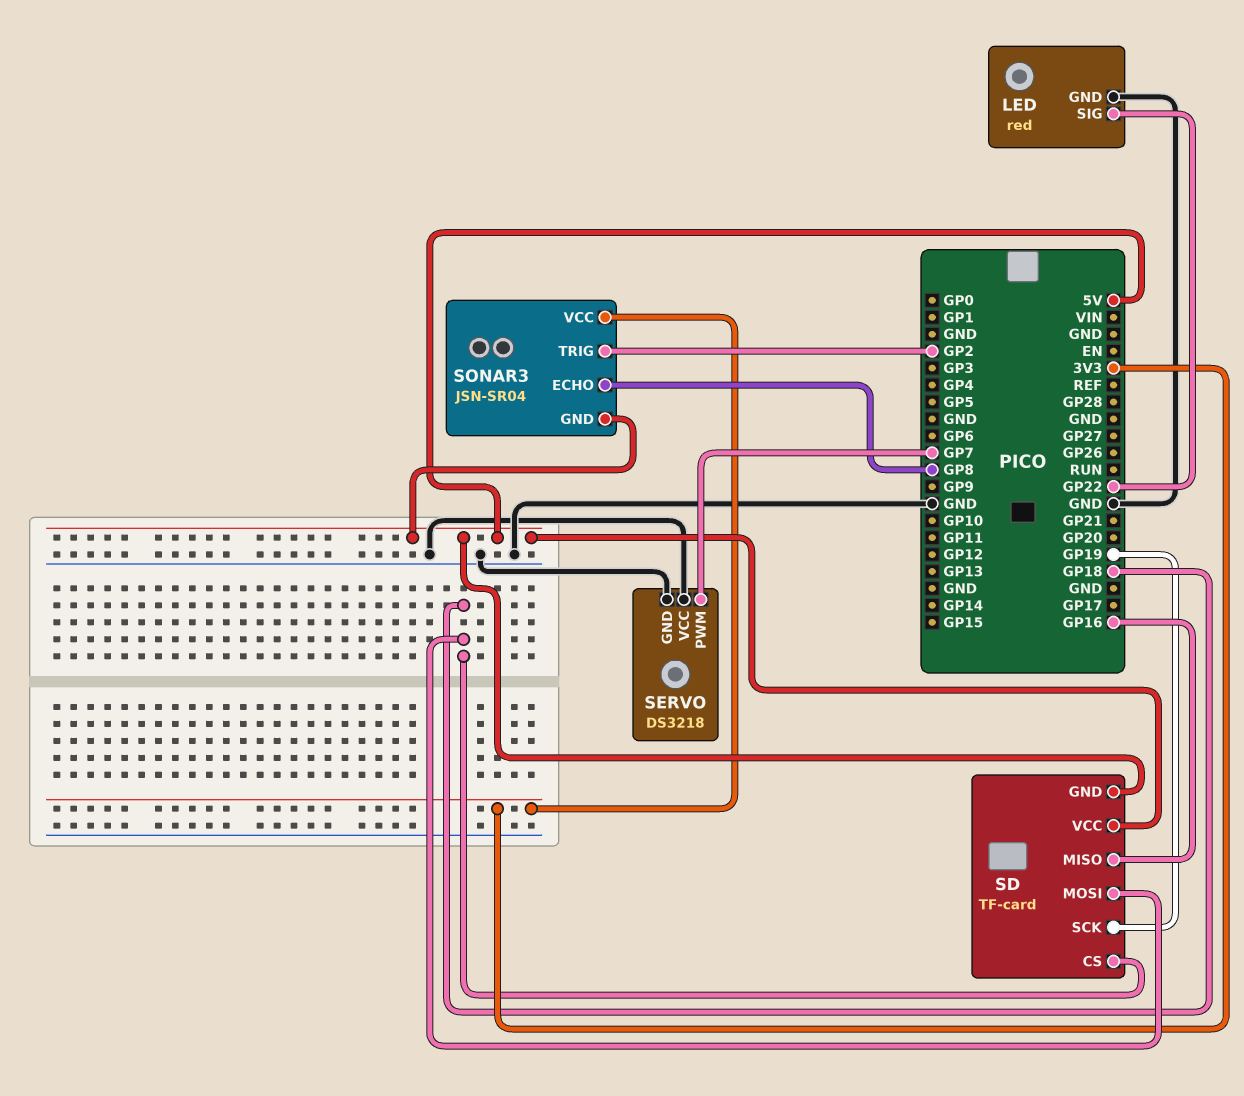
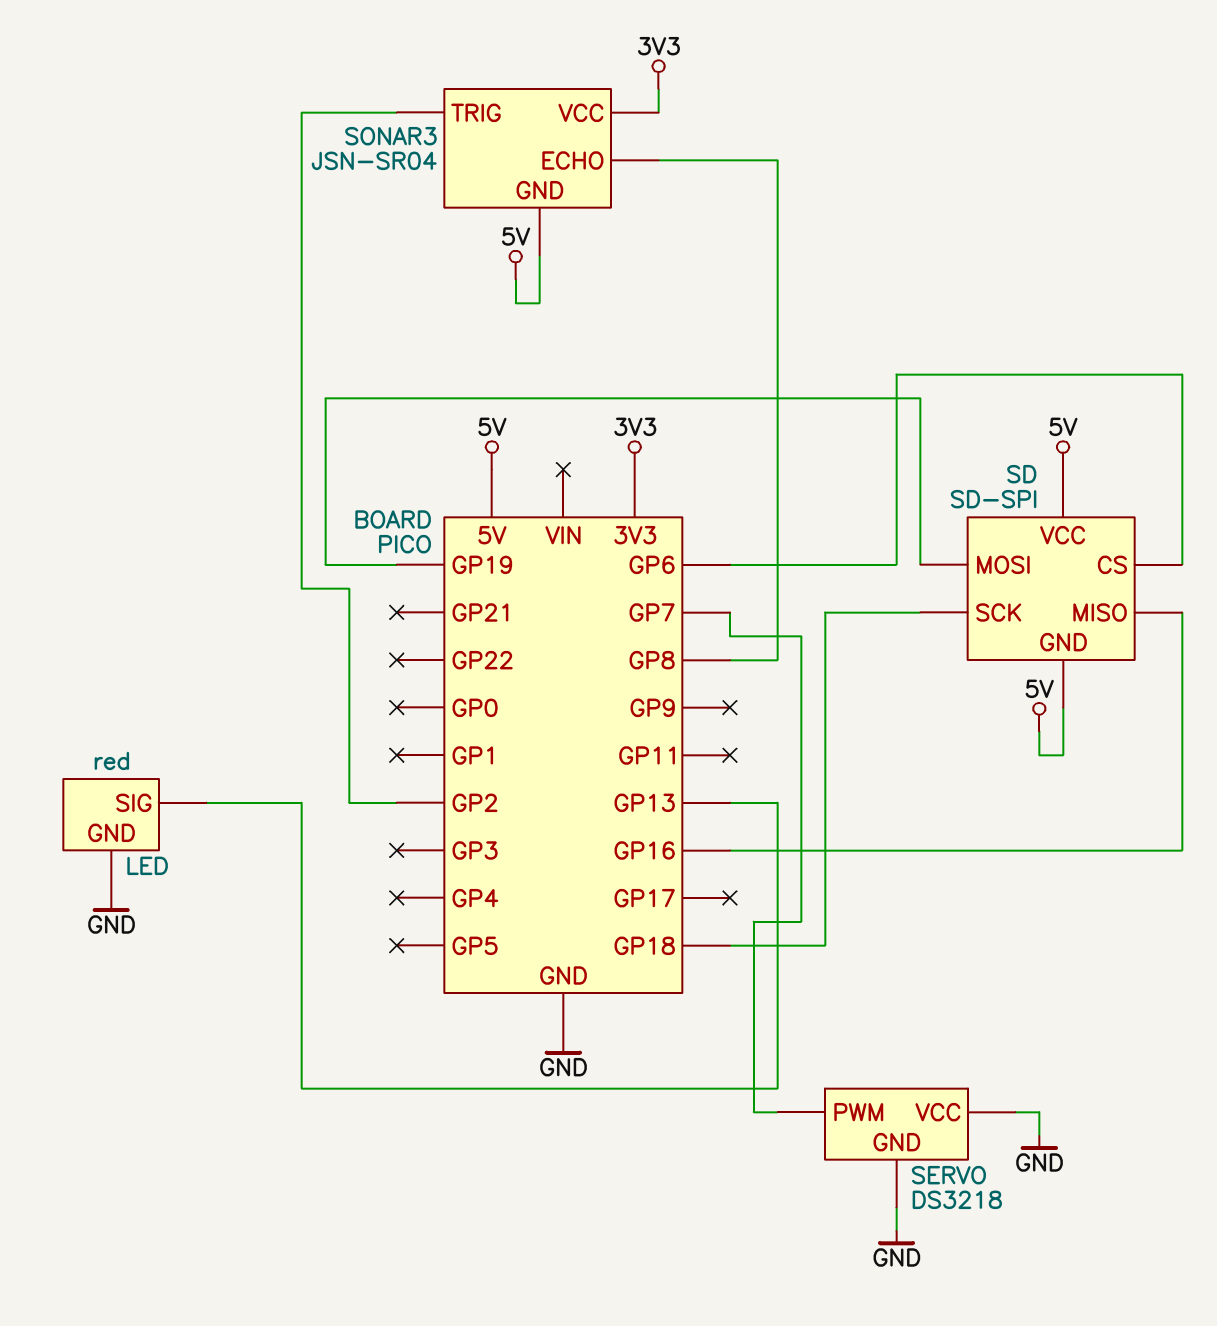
LED pin SIG: GP22 -> GP13
SD: TF-card -> SD-SPI
SD pin CS: GP18 -> GP6
SD pin MOSI: GP18 -> GP19
SD pin SCK: GP19 -> GP18

